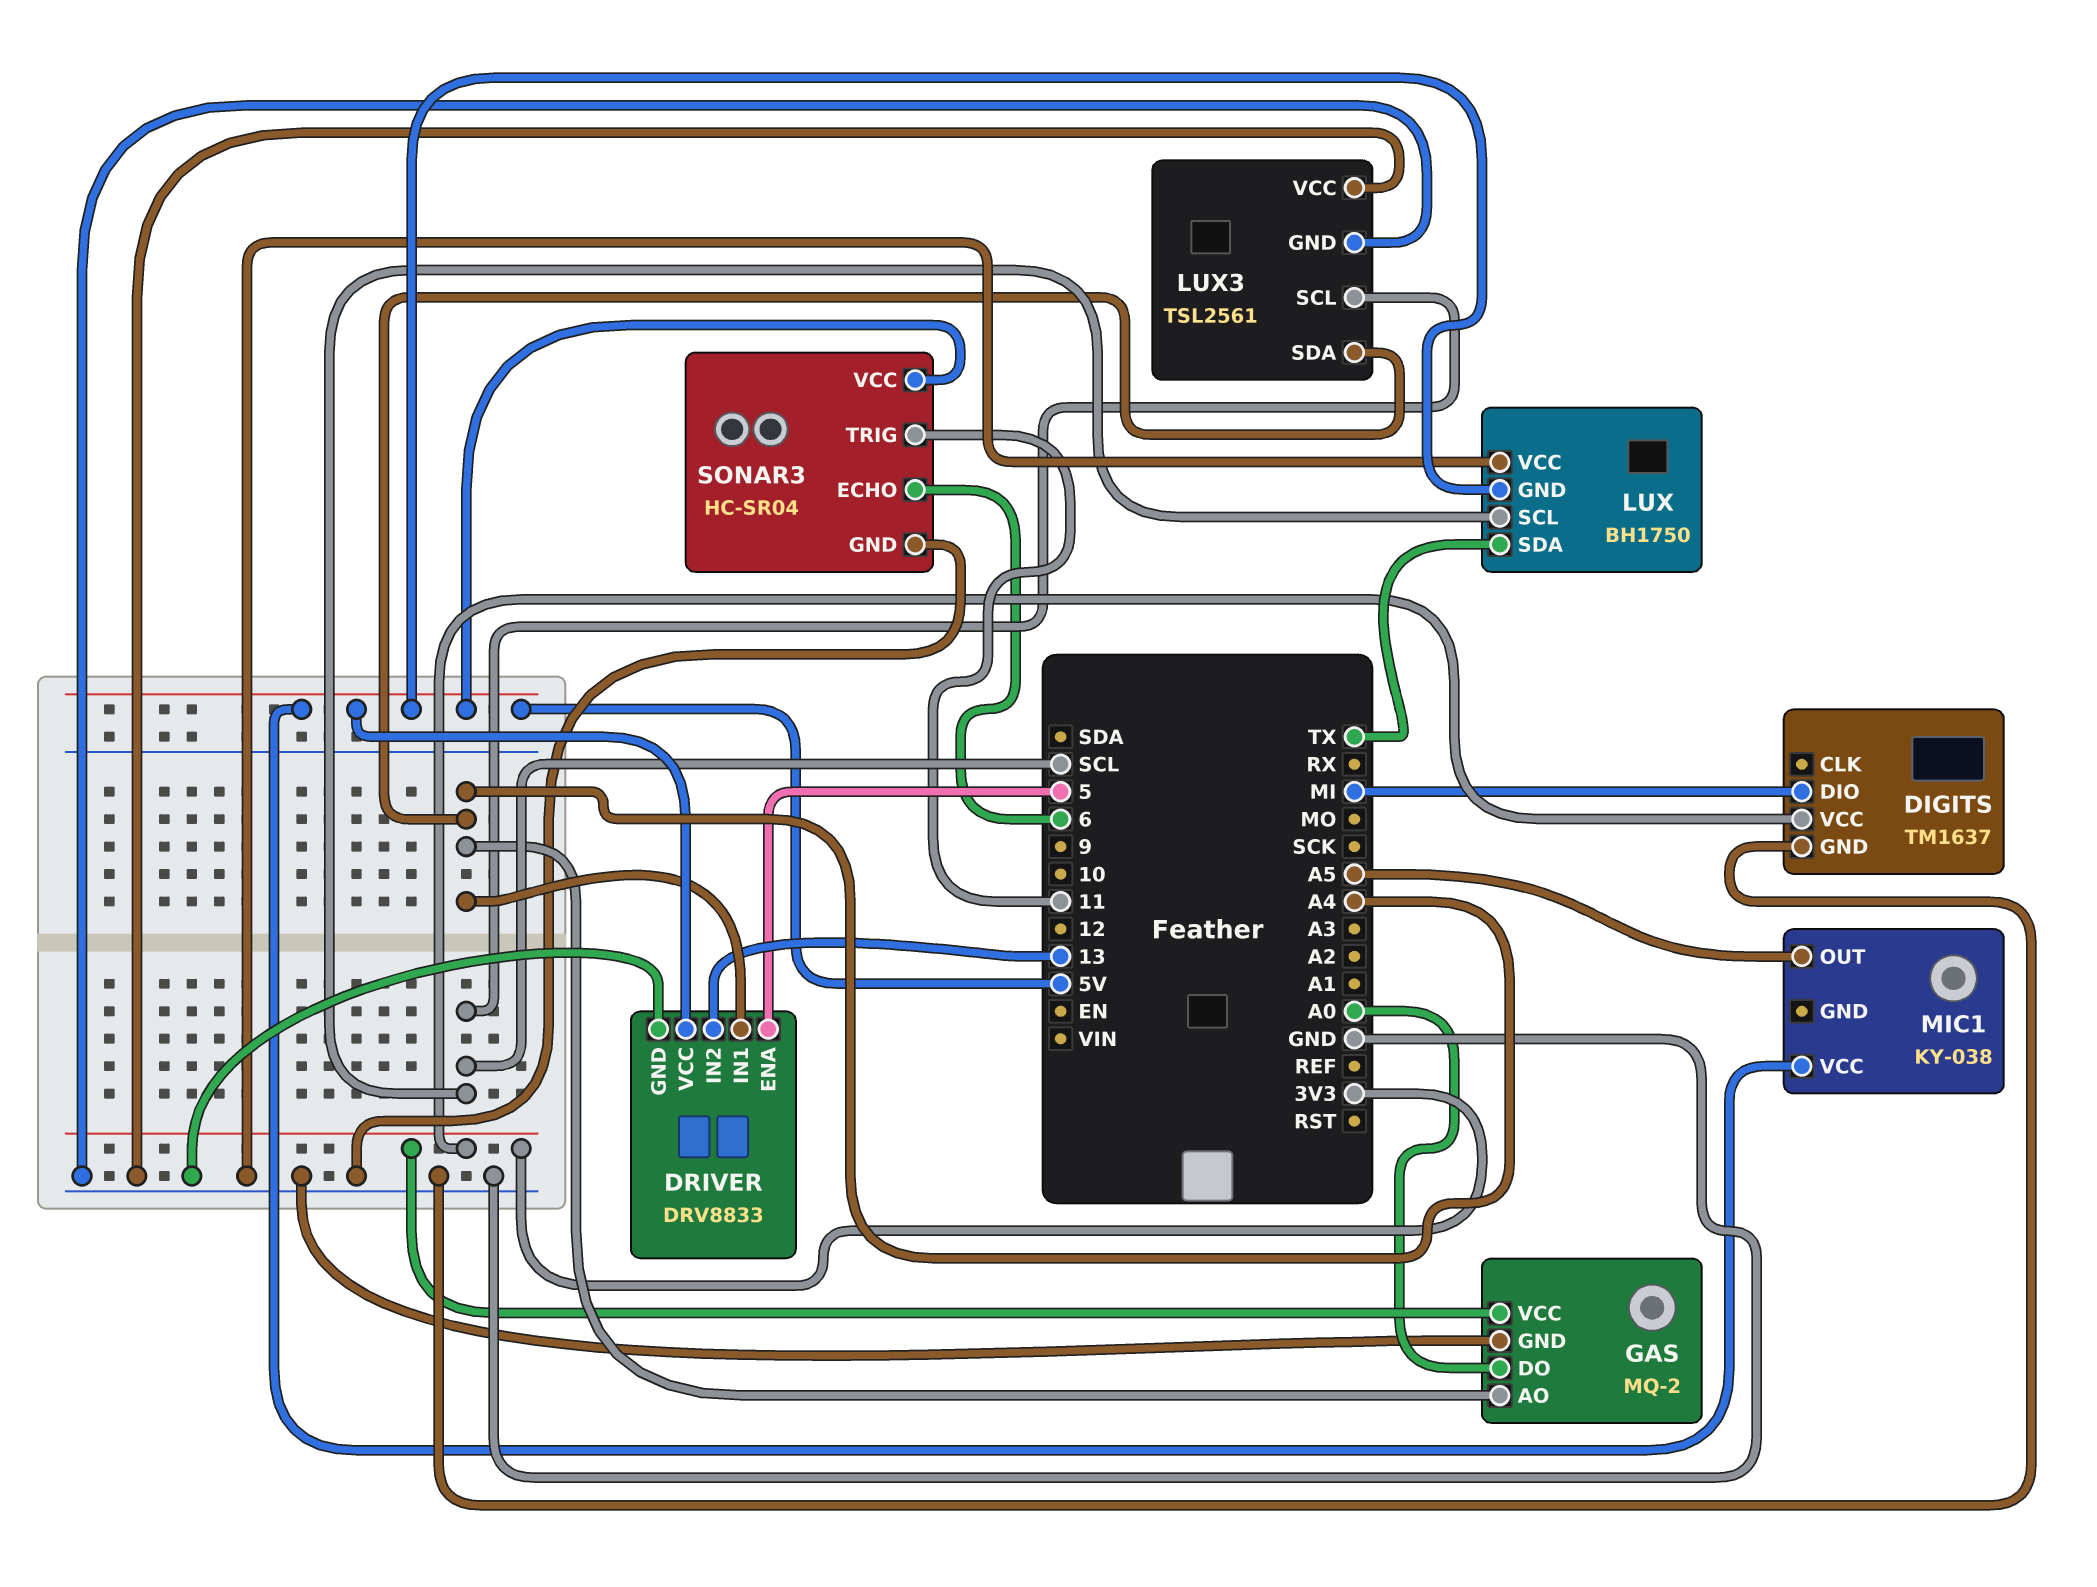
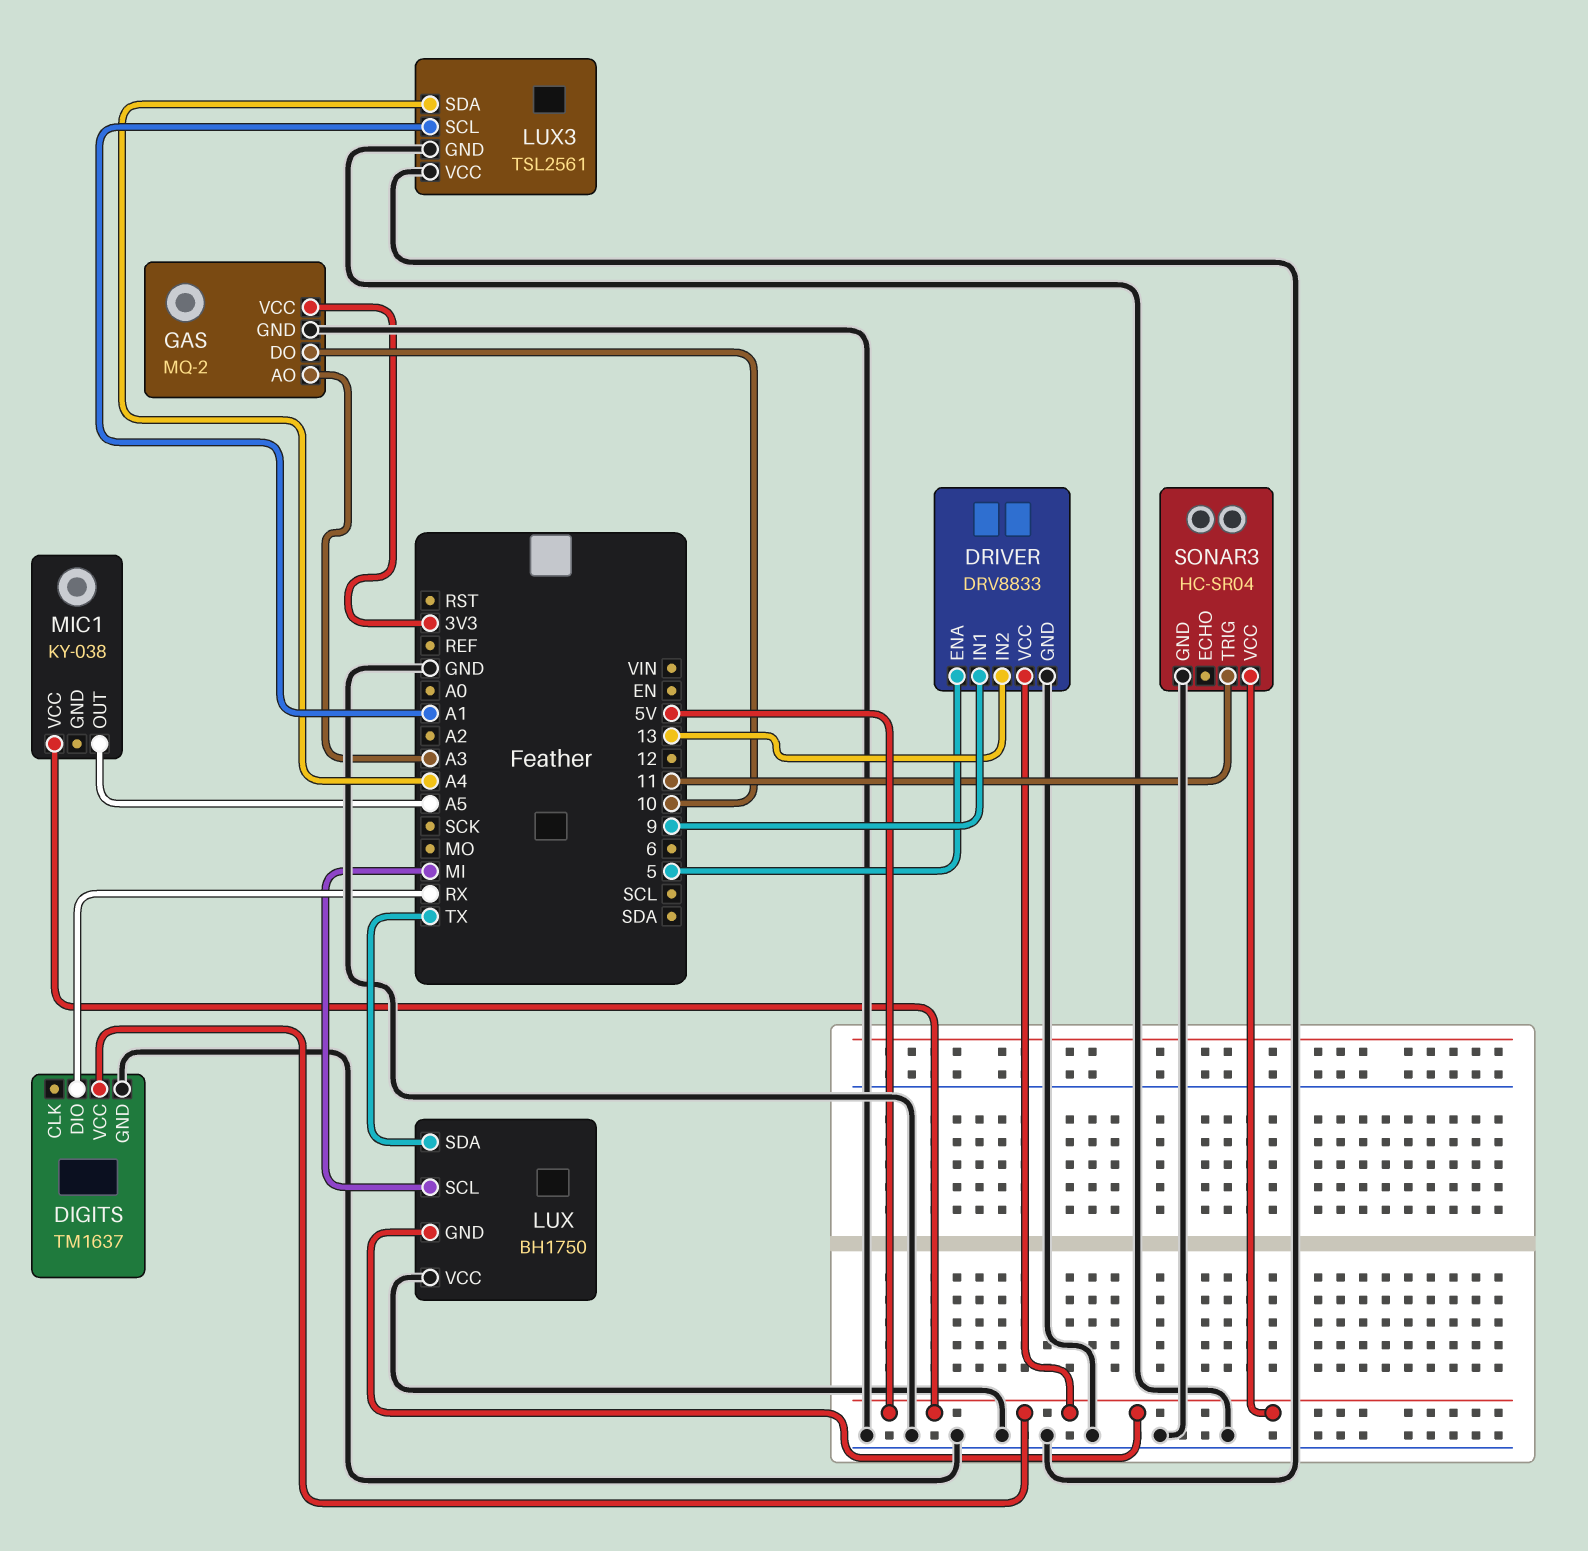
DIGITS pin DIO: MI -> RX
DIGITS pin VCC: 3V3 -> 5V
DRIVER pin IN1: A4 -> 9
GAS pin AO: A4 -> A3
GAS pin DO: A0 -> 10
LUX pin SCL: SCL -> MI
LUX3 pin SCL: SCL -> A1
SONAR3 pin ECHO: 6 -> none

